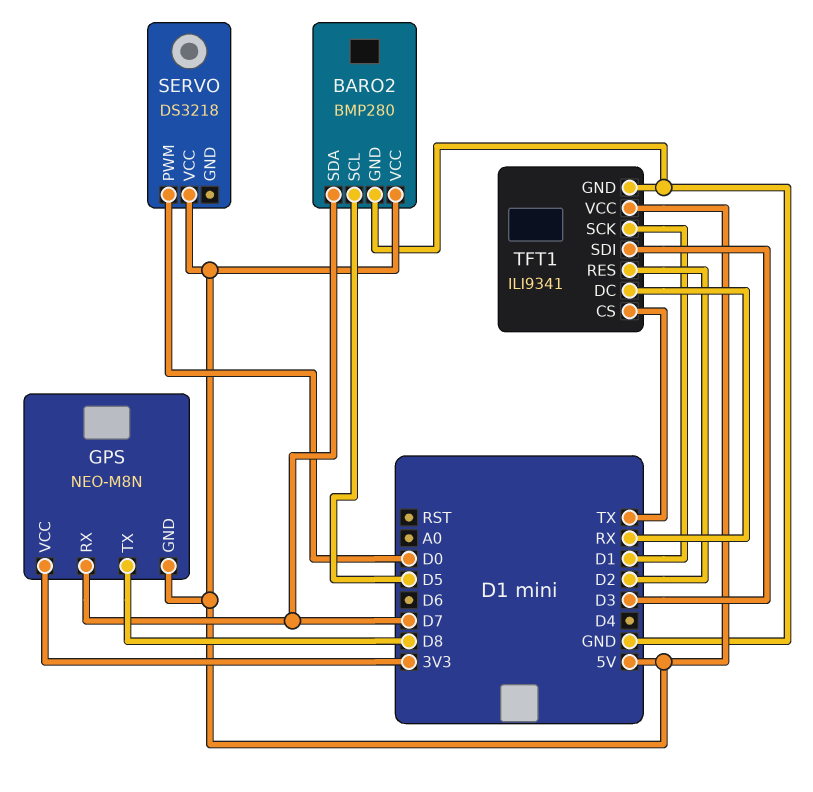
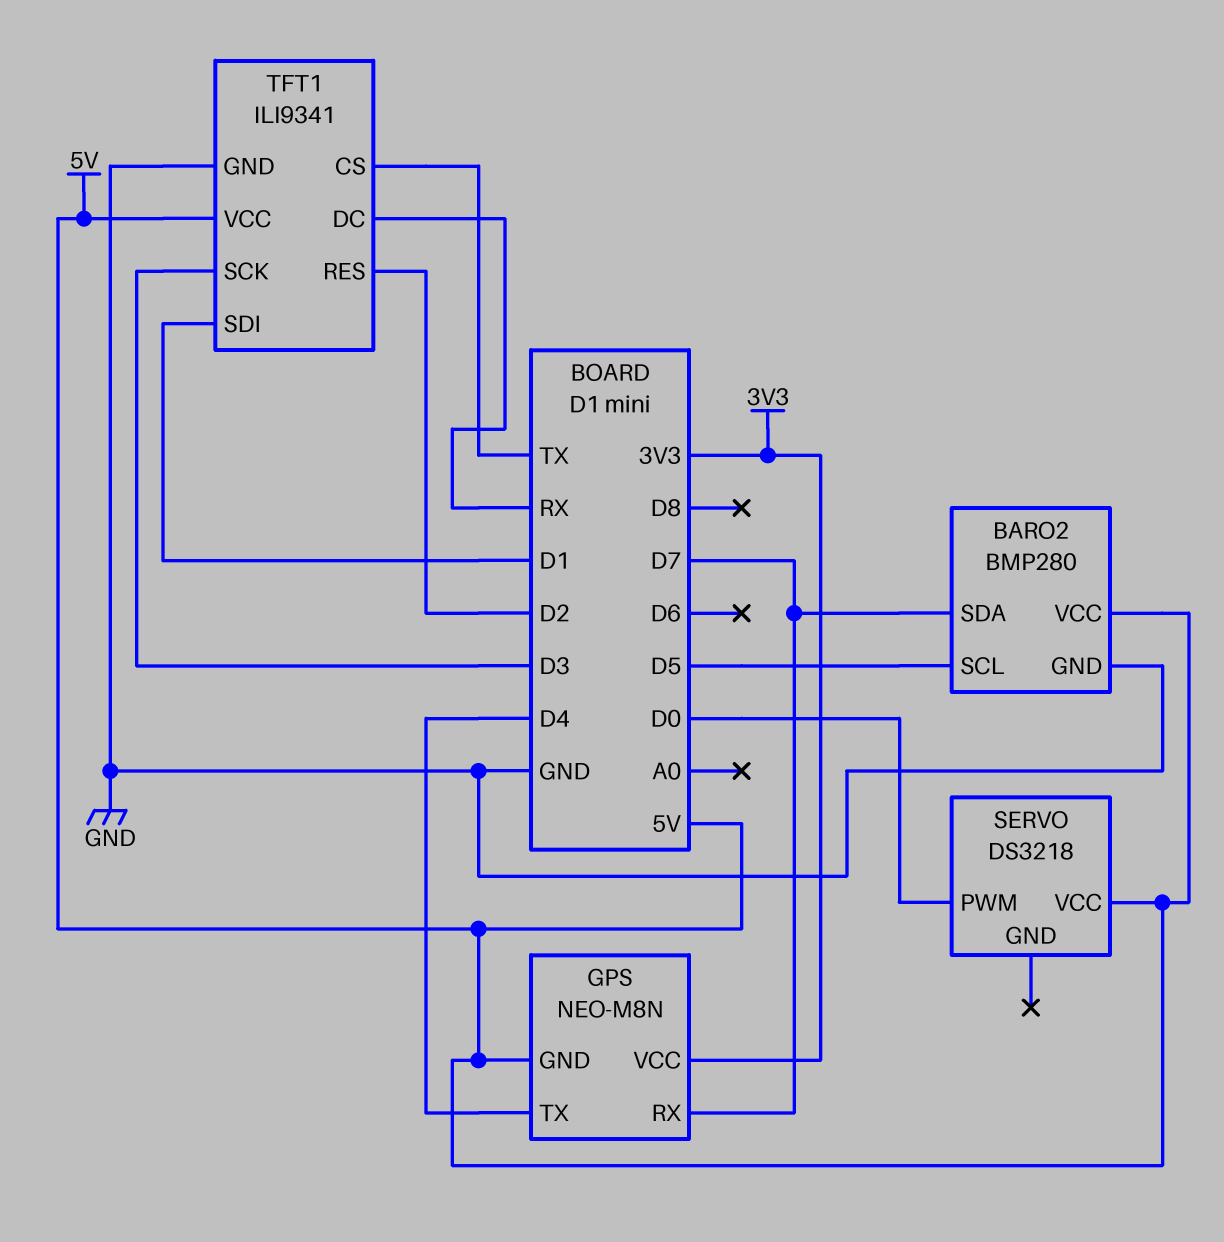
GPS pin TX: D8 -> D4
TFT1 pin SCK: D1 -> D3
TFT1 pin SDI: D3 -> D1

